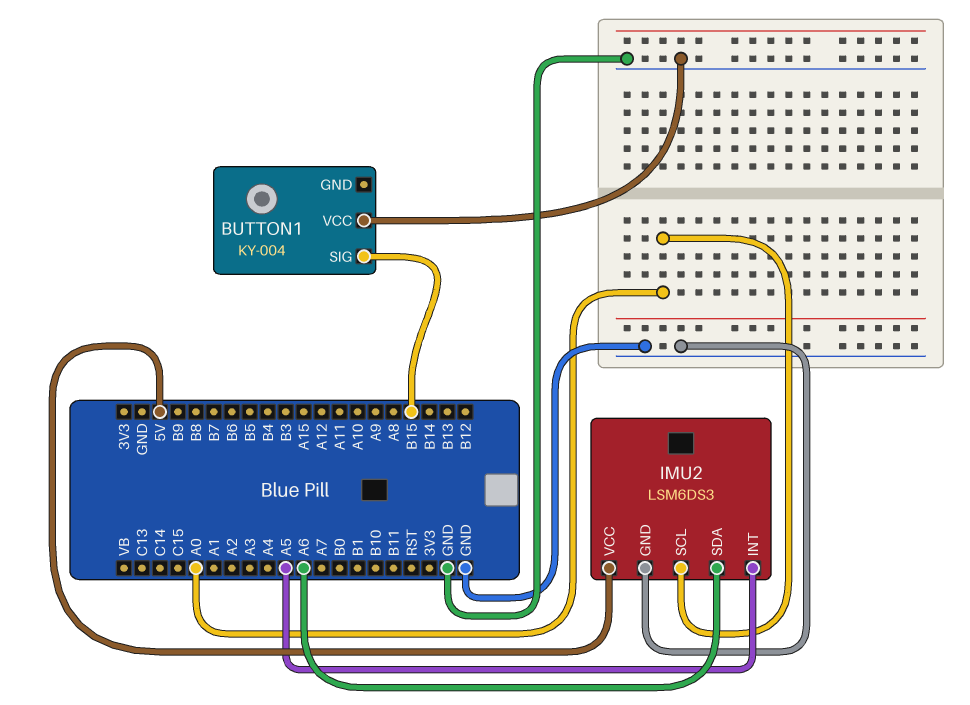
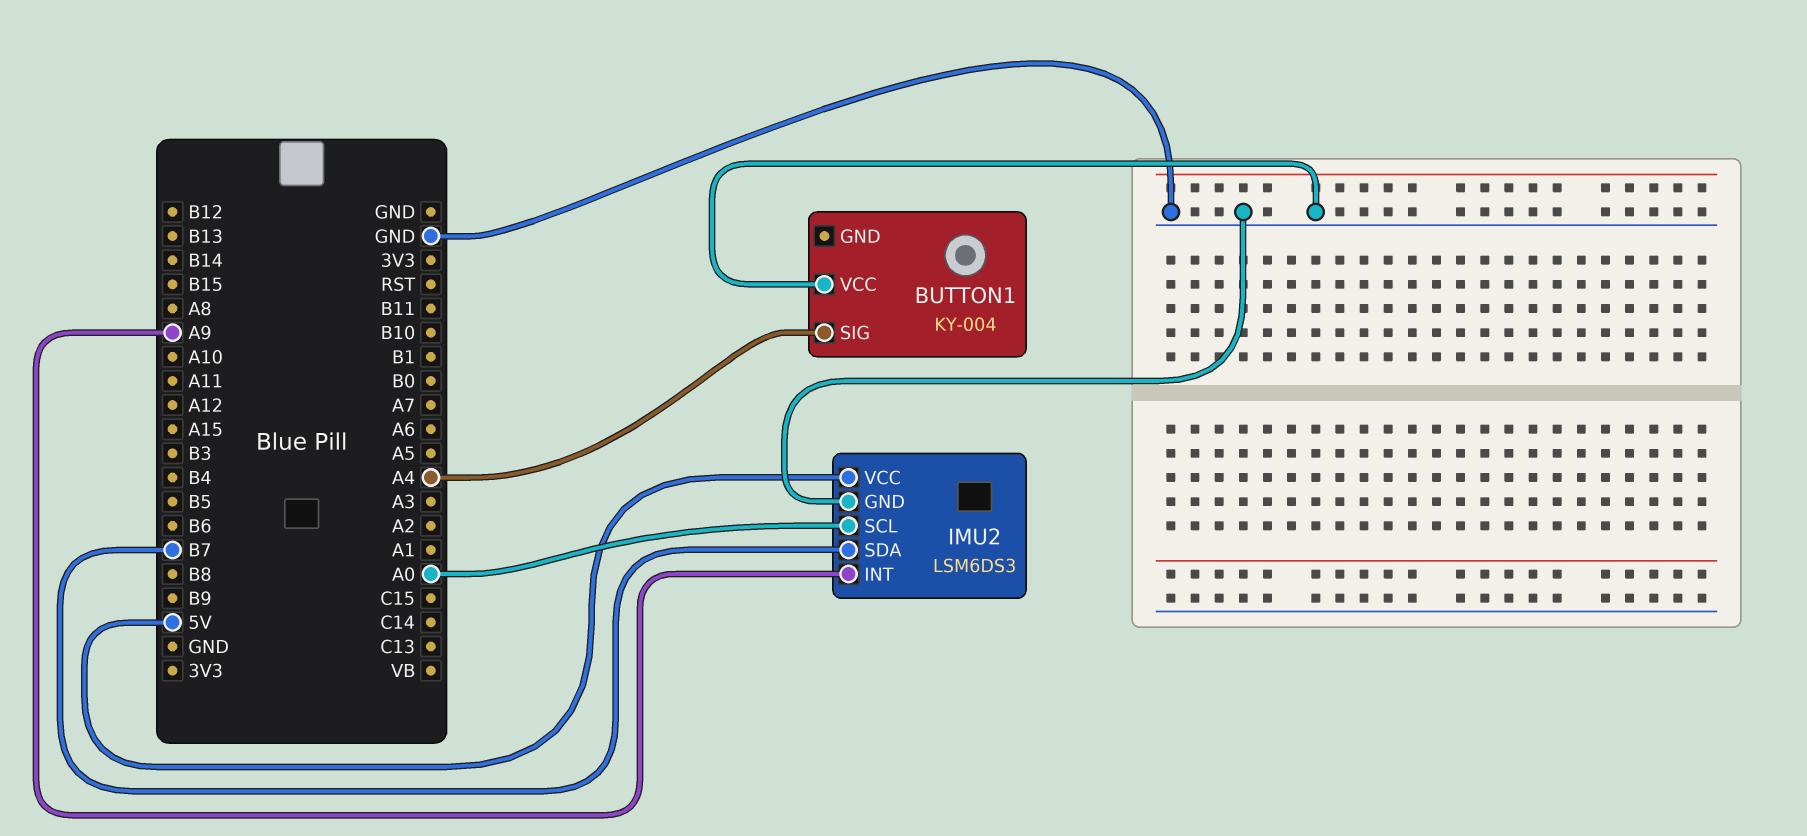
BUTTON1 pin SIG: B15 -> A4
IMU2 pin INT: A5 -> A9
IMU2 pin SDA: A6 -> B7

